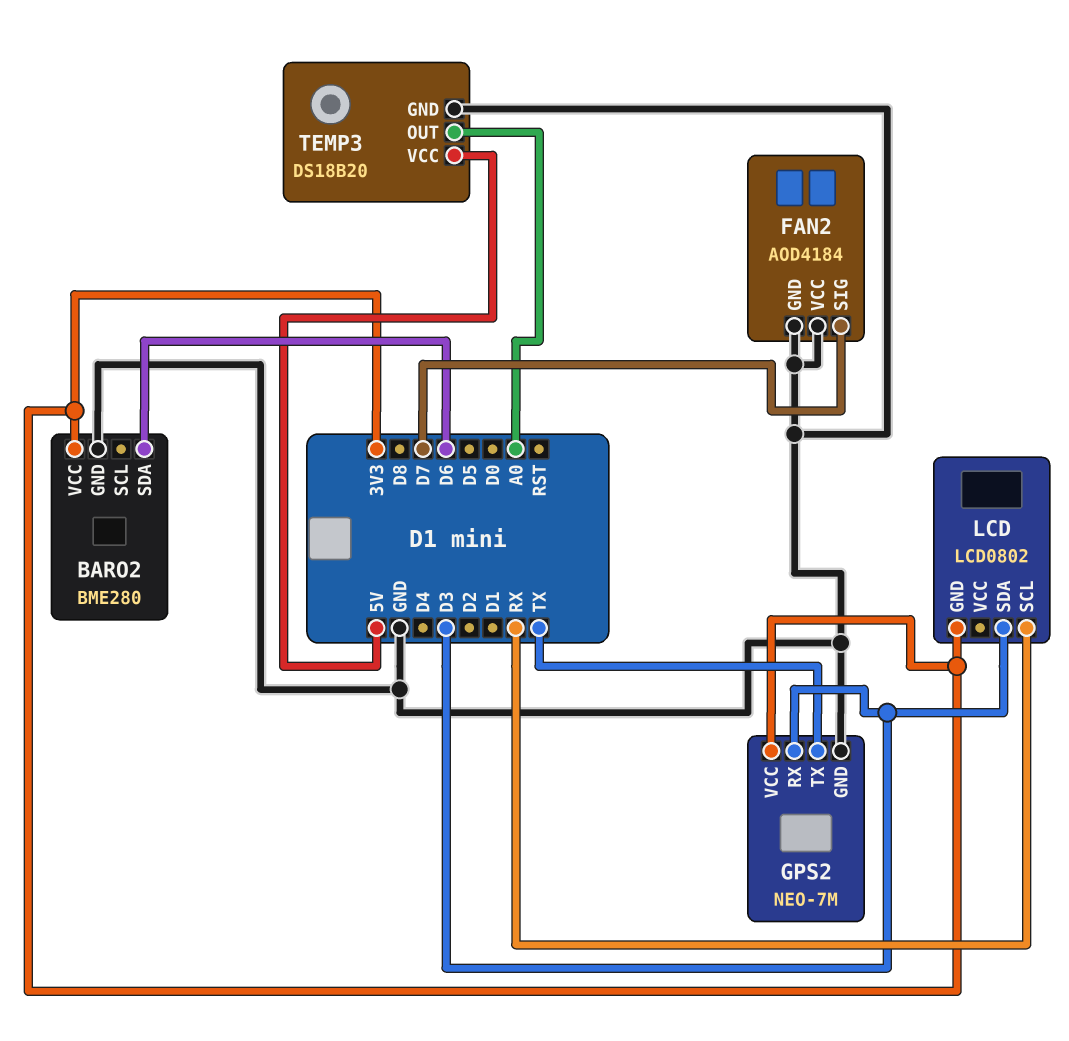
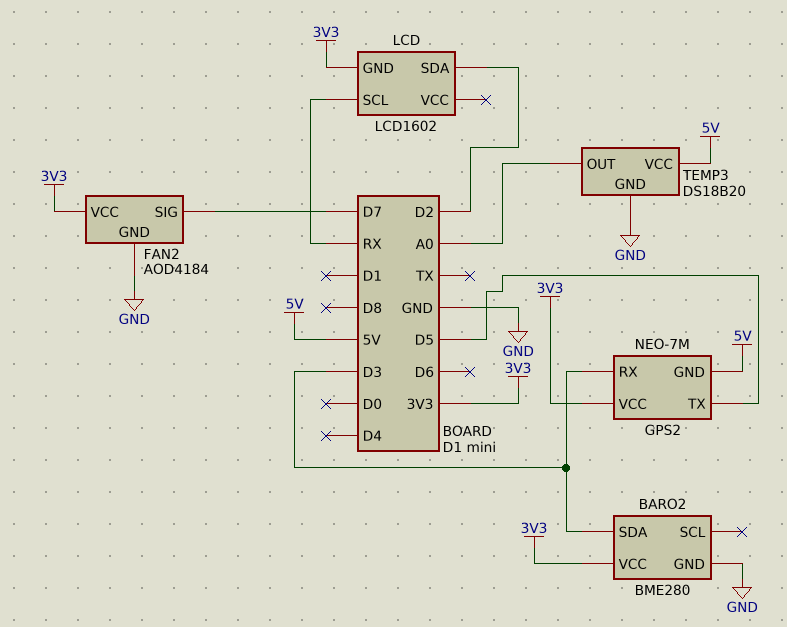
BARO2 pin SDA: D6 -> D3
FAN2 pin VCC: GND -> 3V3
GPS2 pin GND: GND -> 5V
GPS2 pin TX: TX -> D5
LCD: LCD0802 -> LCD1602
LCD pin SDA: D3 -> D2

